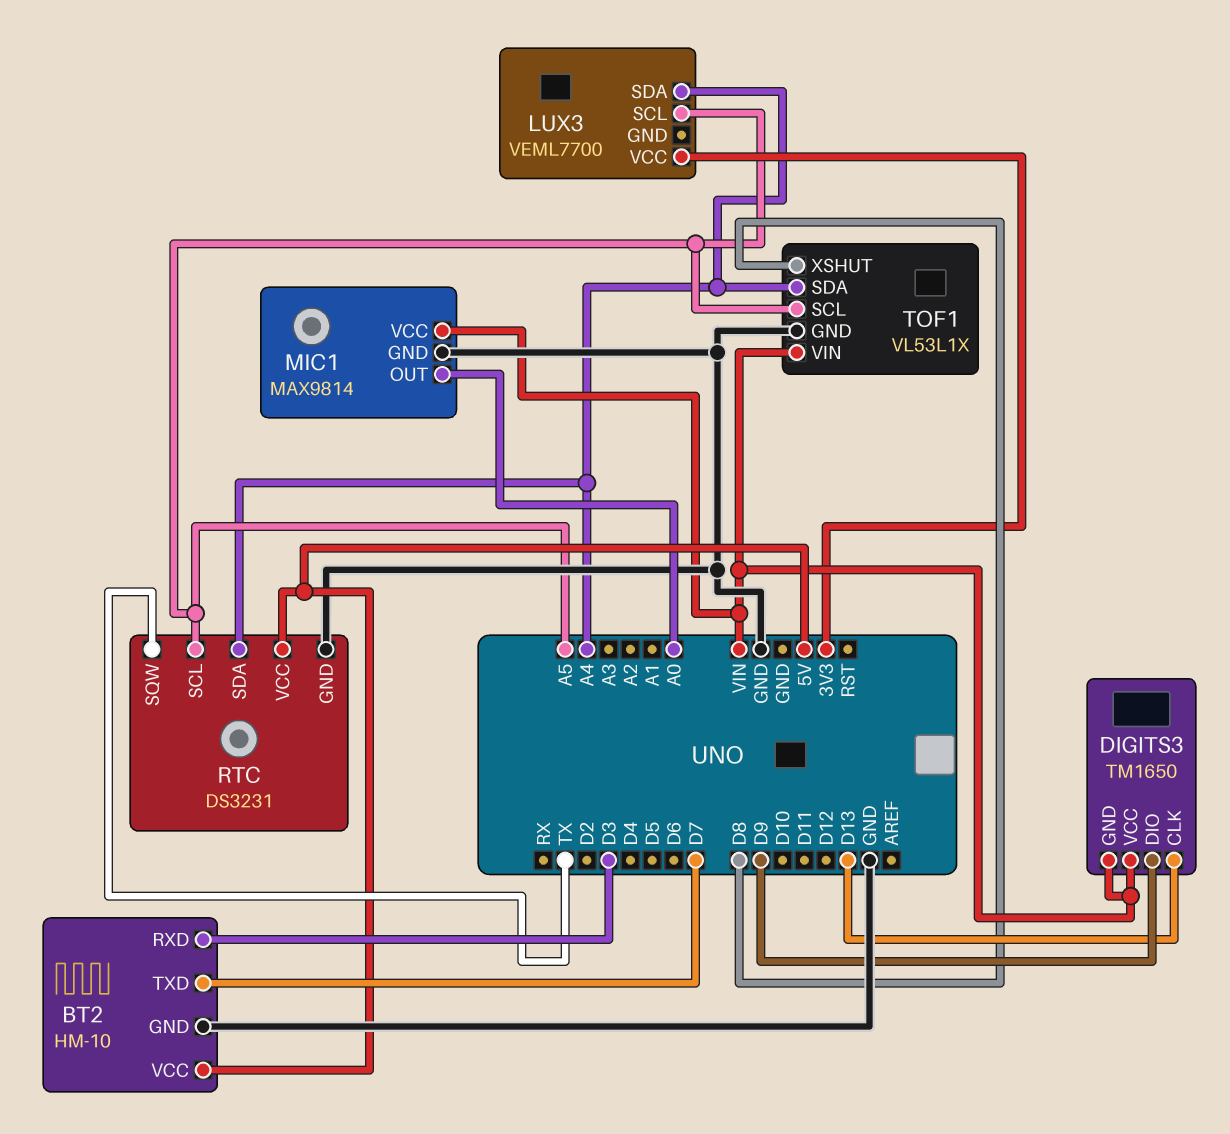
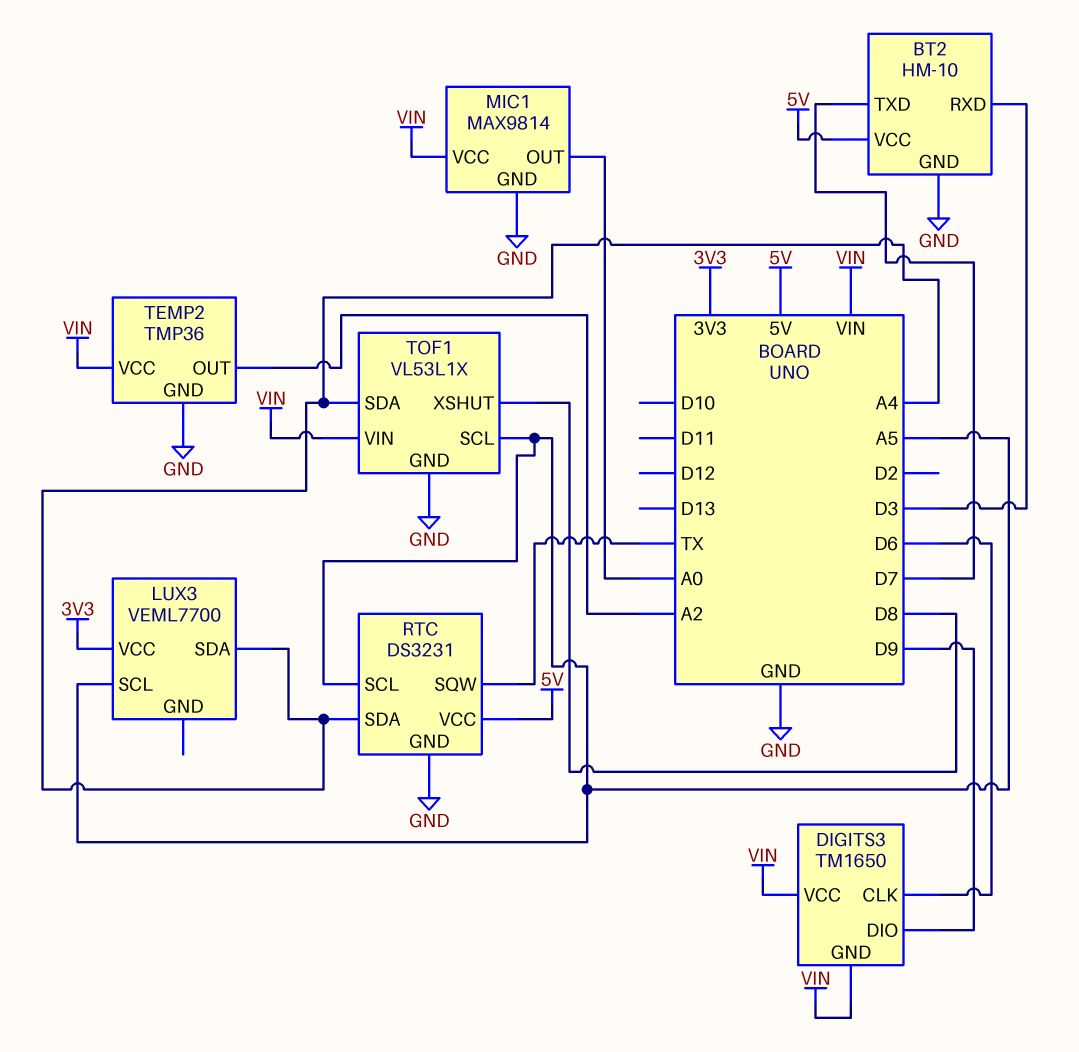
DIGITS3 pin CLK: D13 -> D6
TEMP2: none -> TMP36
TEMP2 pin GND: none -> GND
TEMP2 pin OUT: none -> A2
TEMP2 pin VCC: none -> VIN

